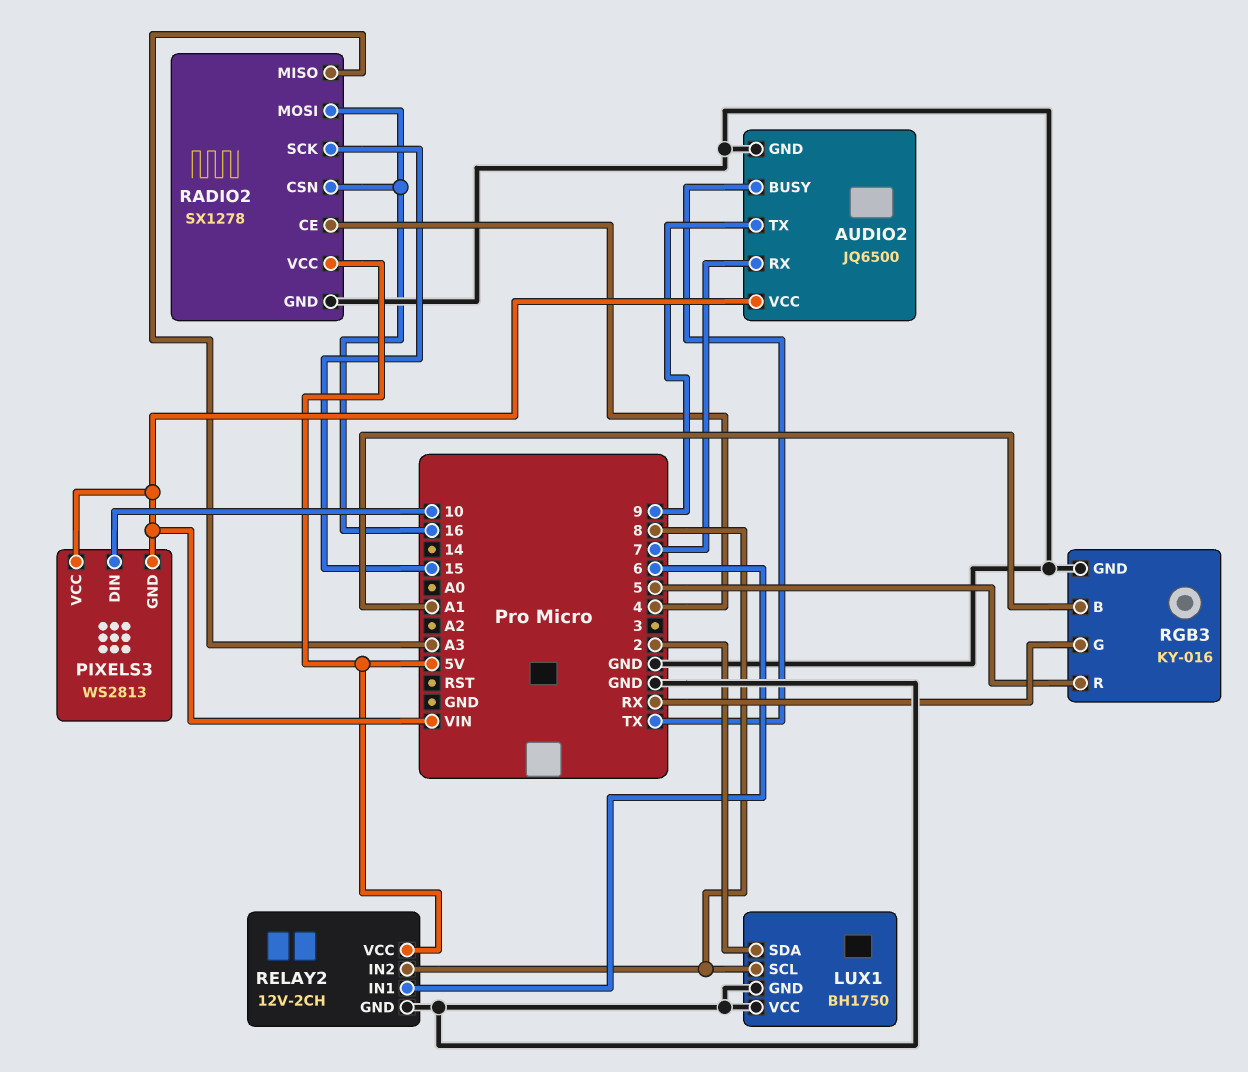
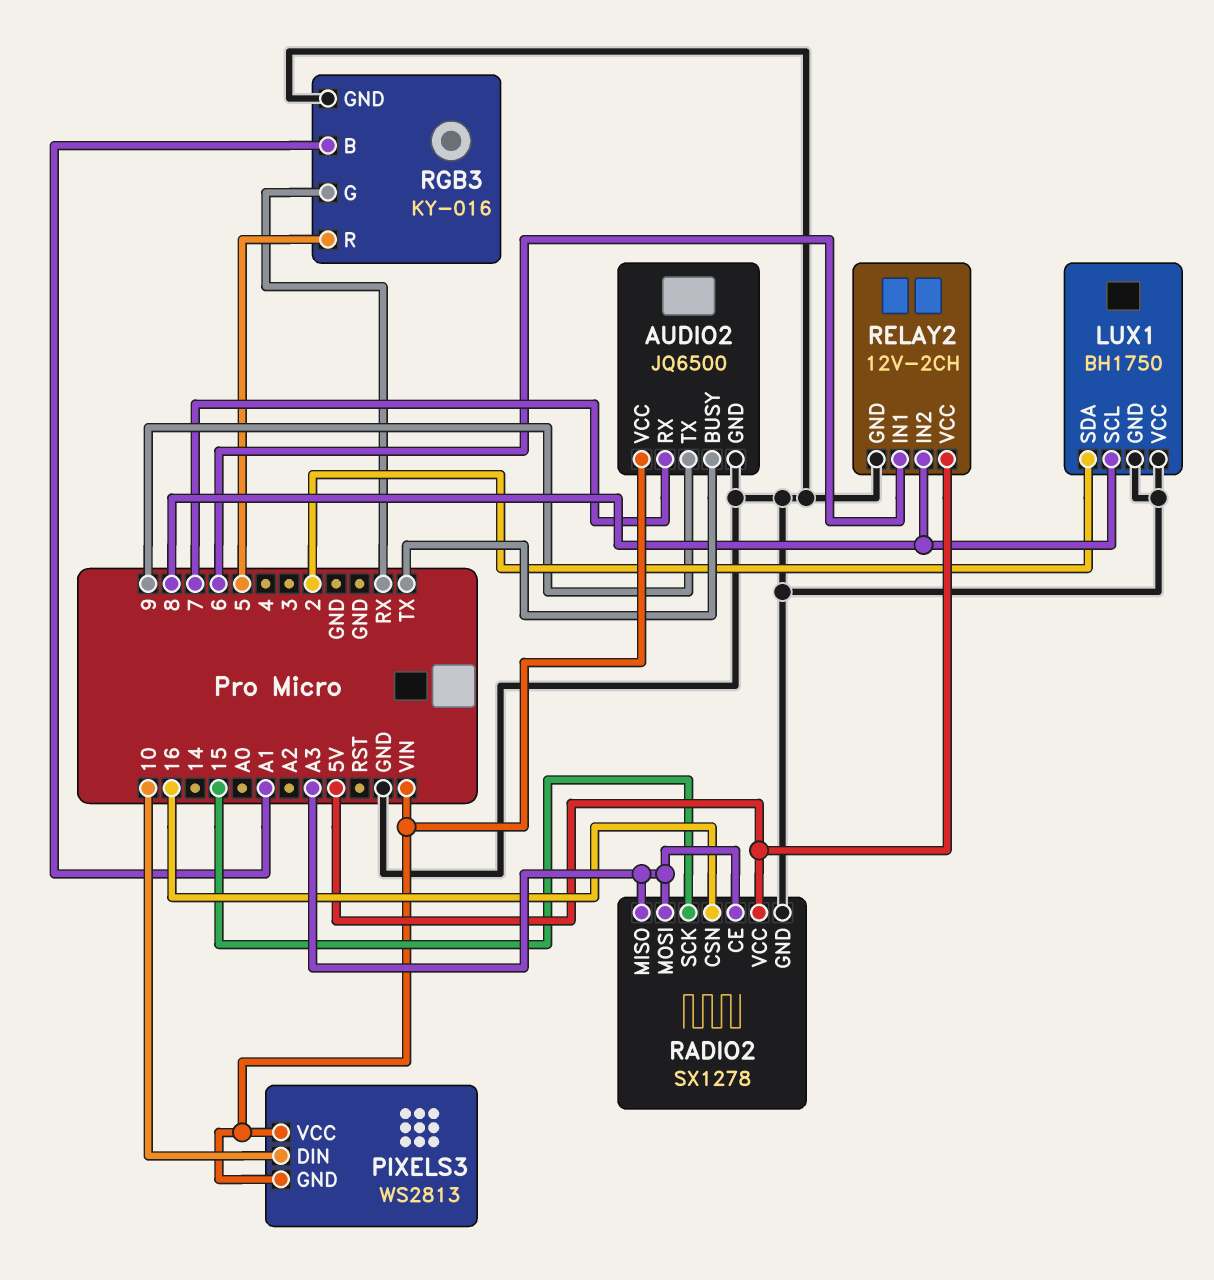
RADIO2 pin CE: 4 -> A3
RADIO2 pin MOSI: 16 -> A3

